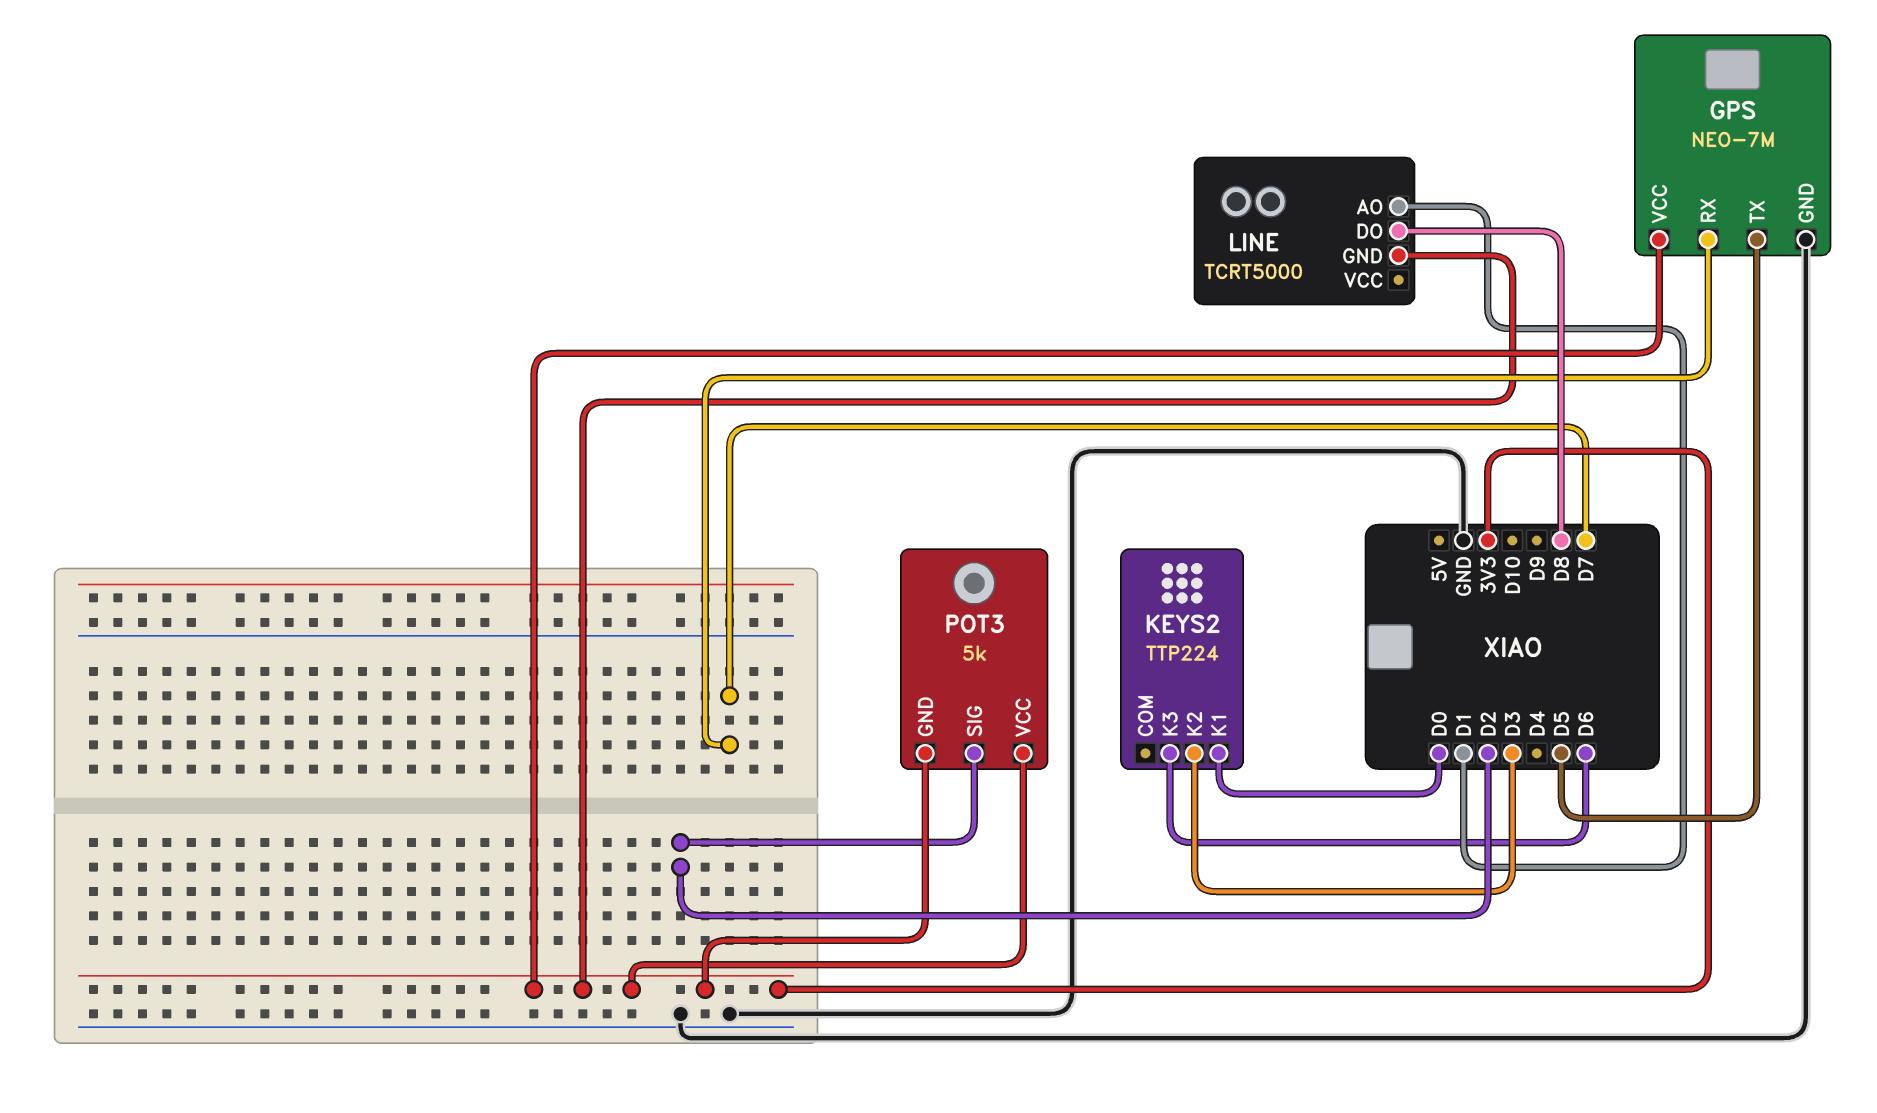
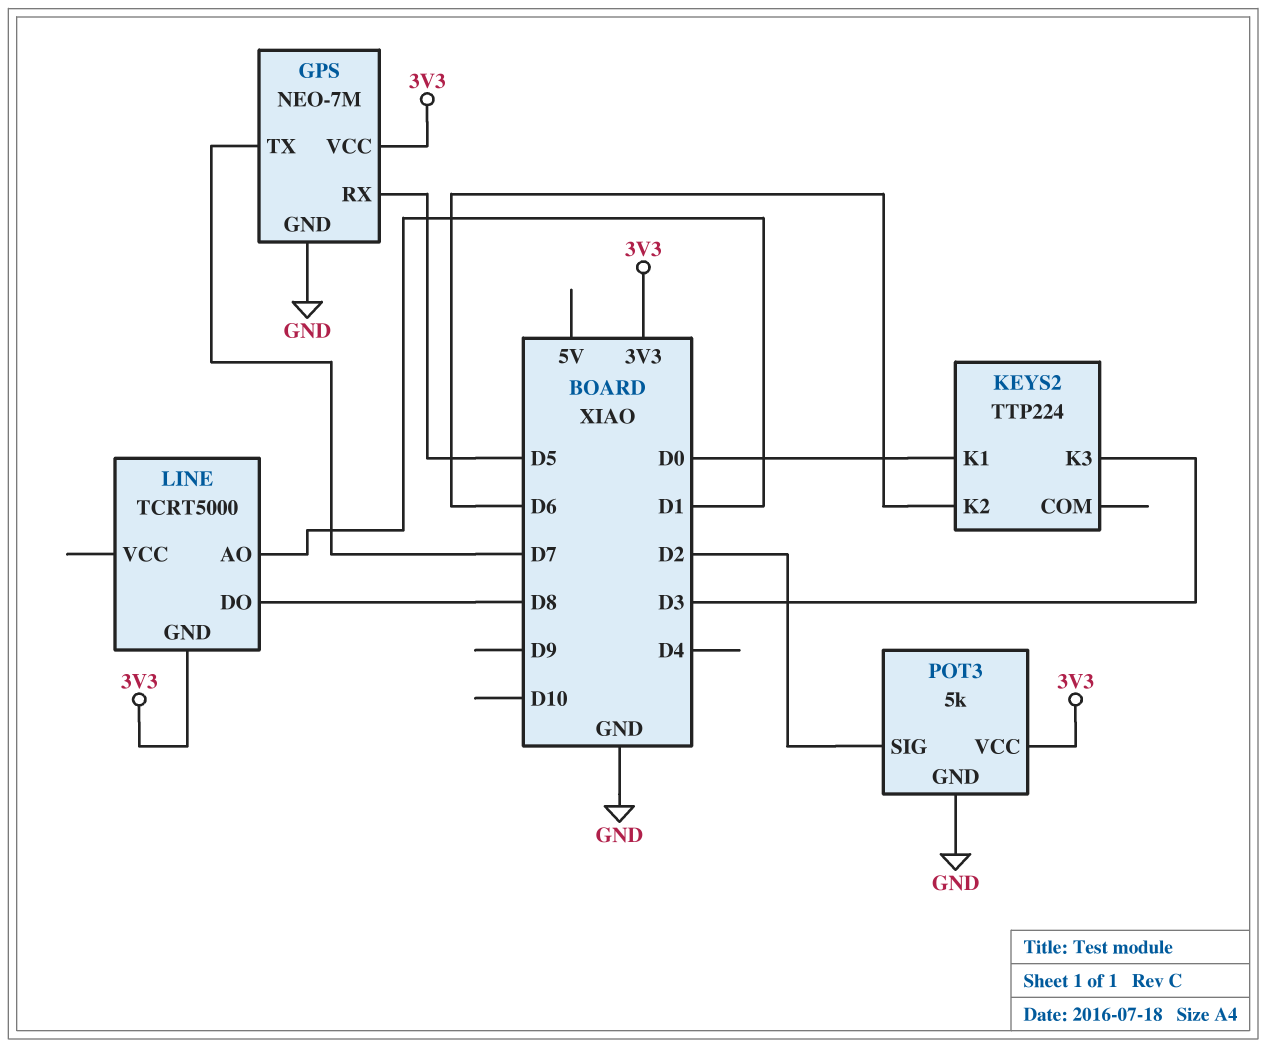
GPS pin RX: D7 -> D5
GPS pin TX: D5 -> D7
KEYS2 pin K2: D3 -> D6
KEYS2 pin K3: D6 -> D3
POT3 pin GND: 3V3 -> GND

